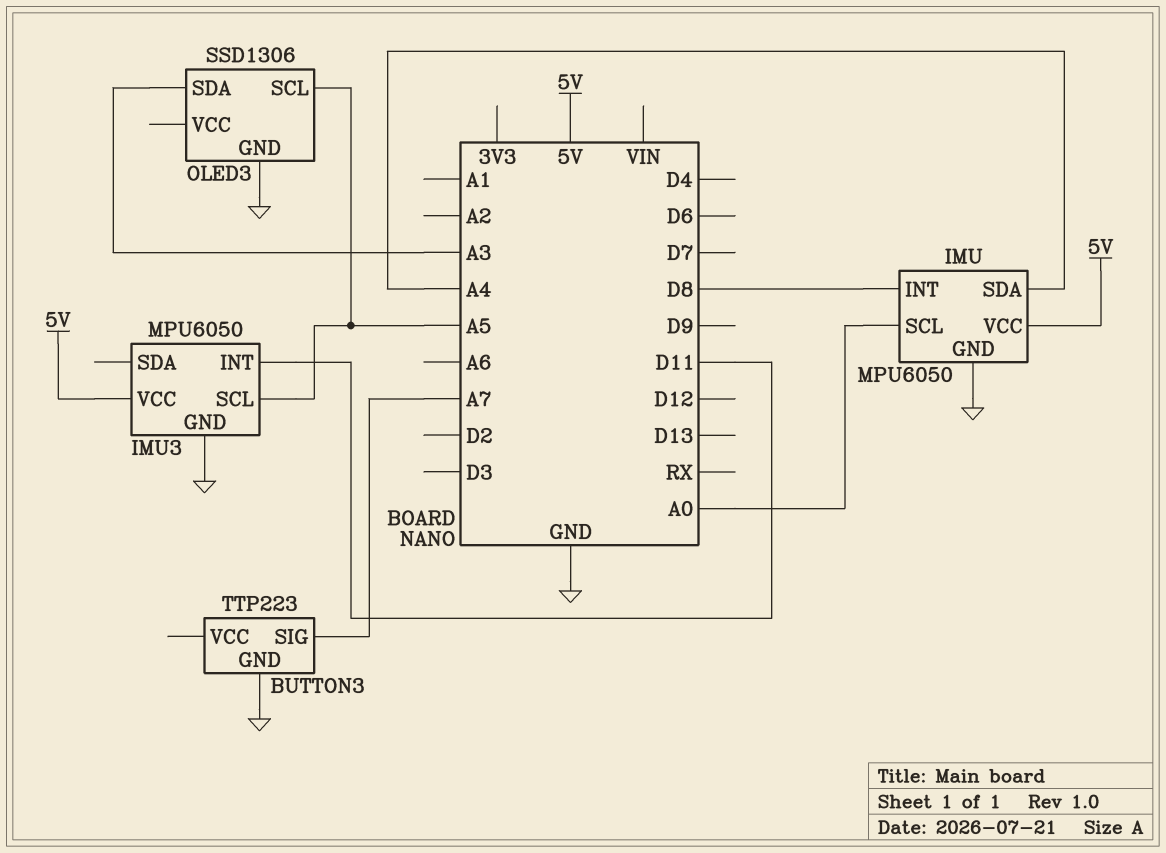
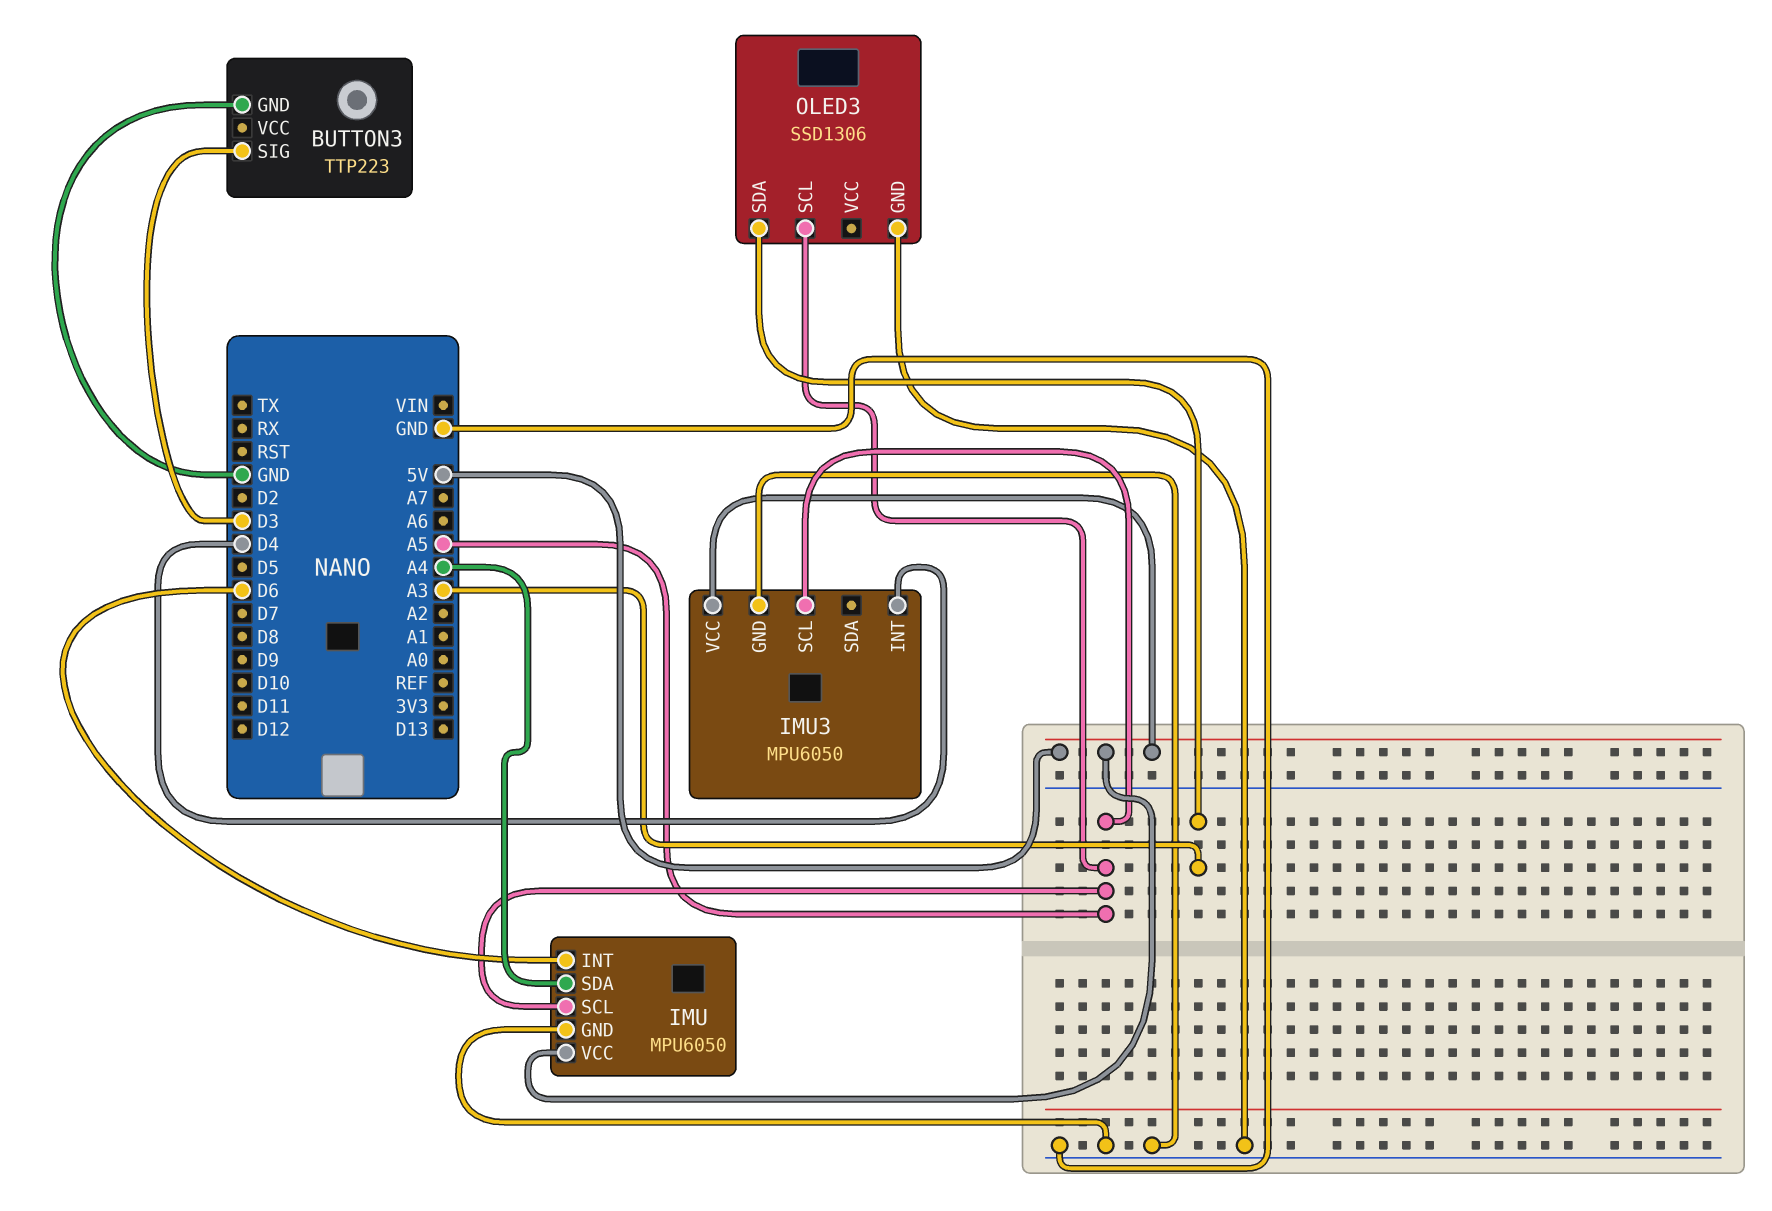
BUTTON3 pin SIG: A7 -> D3
IMU pin INT: D8 -> D6
IMU pin SCL: A0 -> A5
IMU3 pin INT: D11 -> D4

